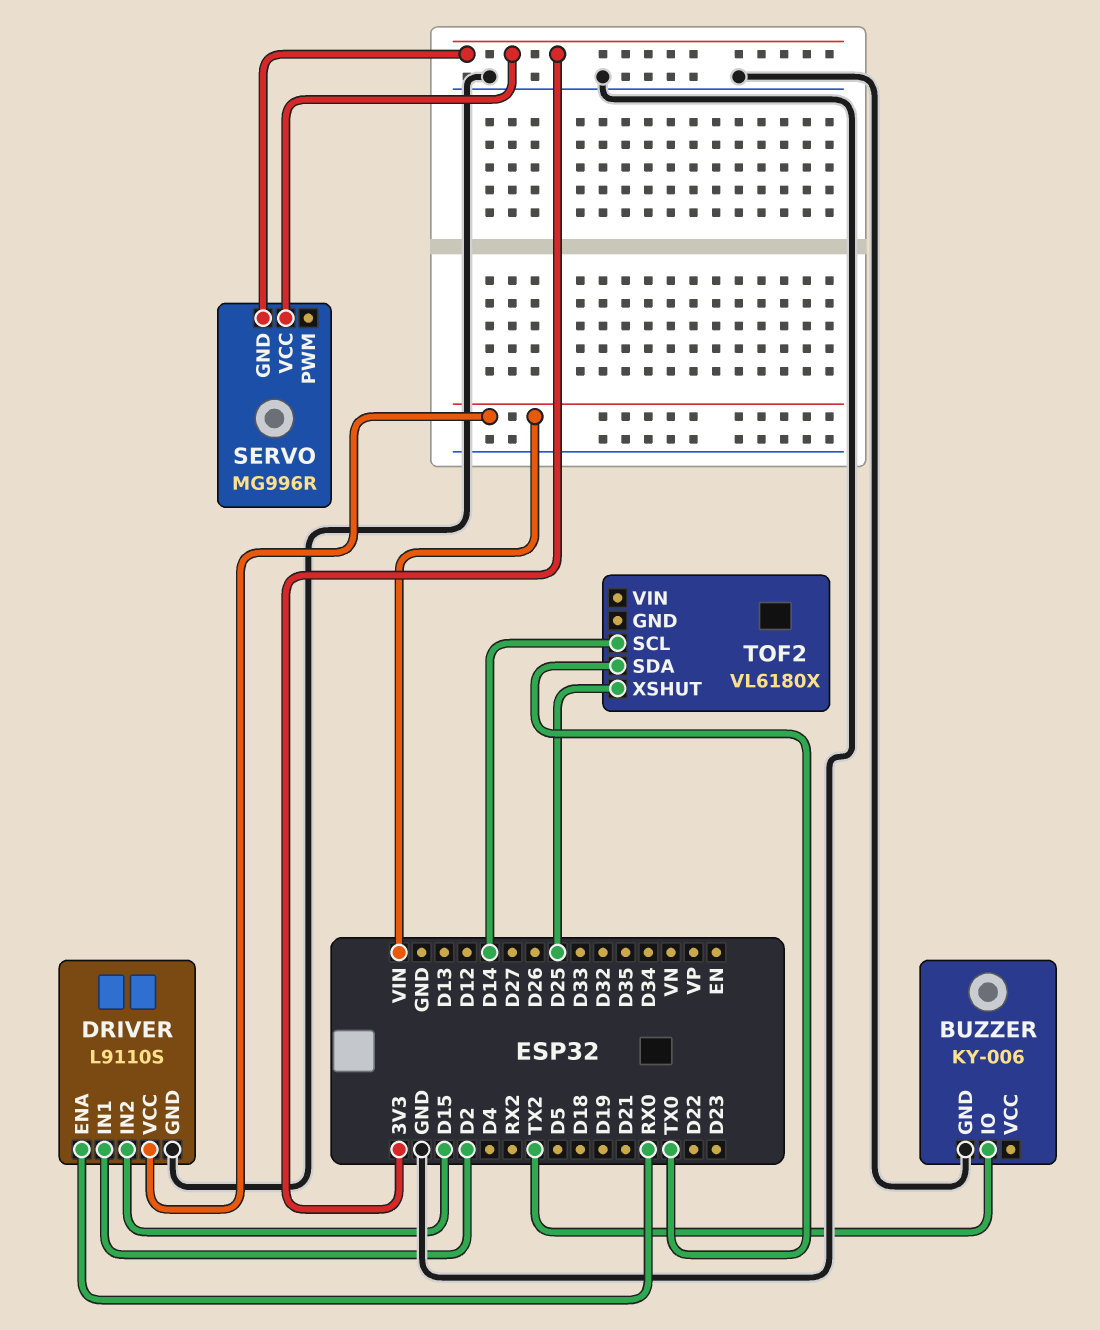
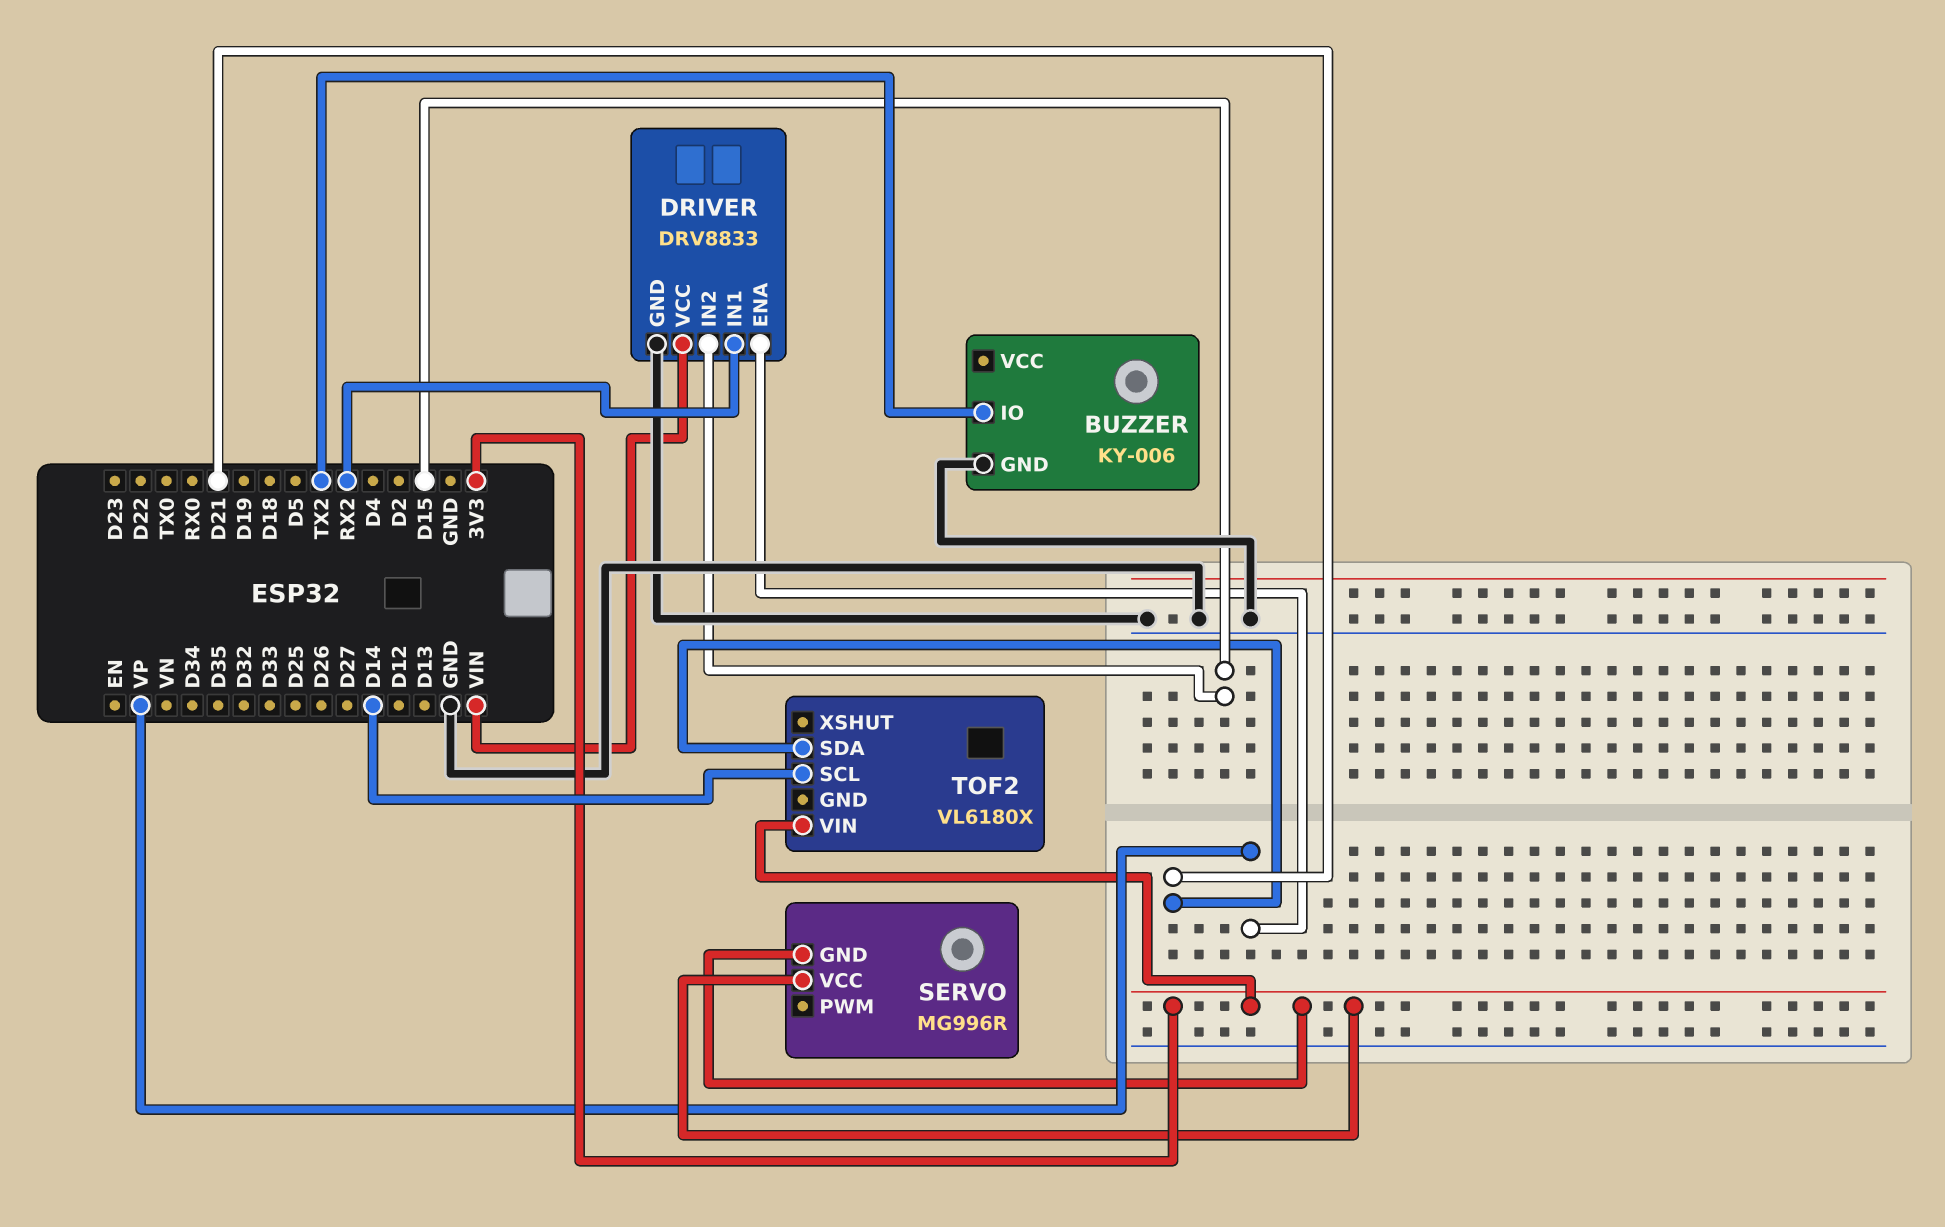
DRIVER: L9110S -> DRV8833
DRIVER pin ENA: RX0 -> VP
DRIVER pin IN1: D2 -> RX2
TOF2 pin SDA: TX0 -> D21
TOF2 pin VIN: none -> 3V3
TOF2 pin XSHUT: D25 -> none

